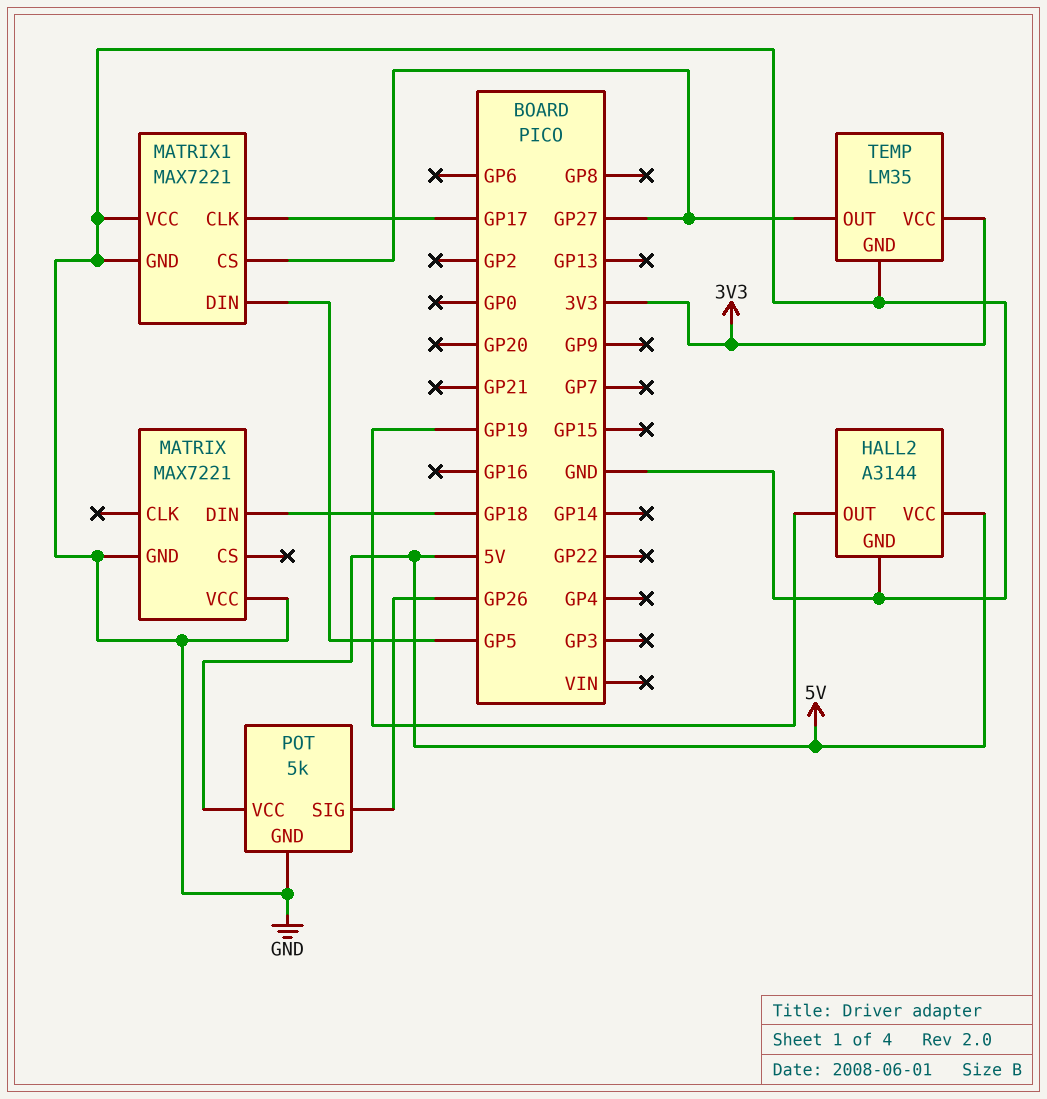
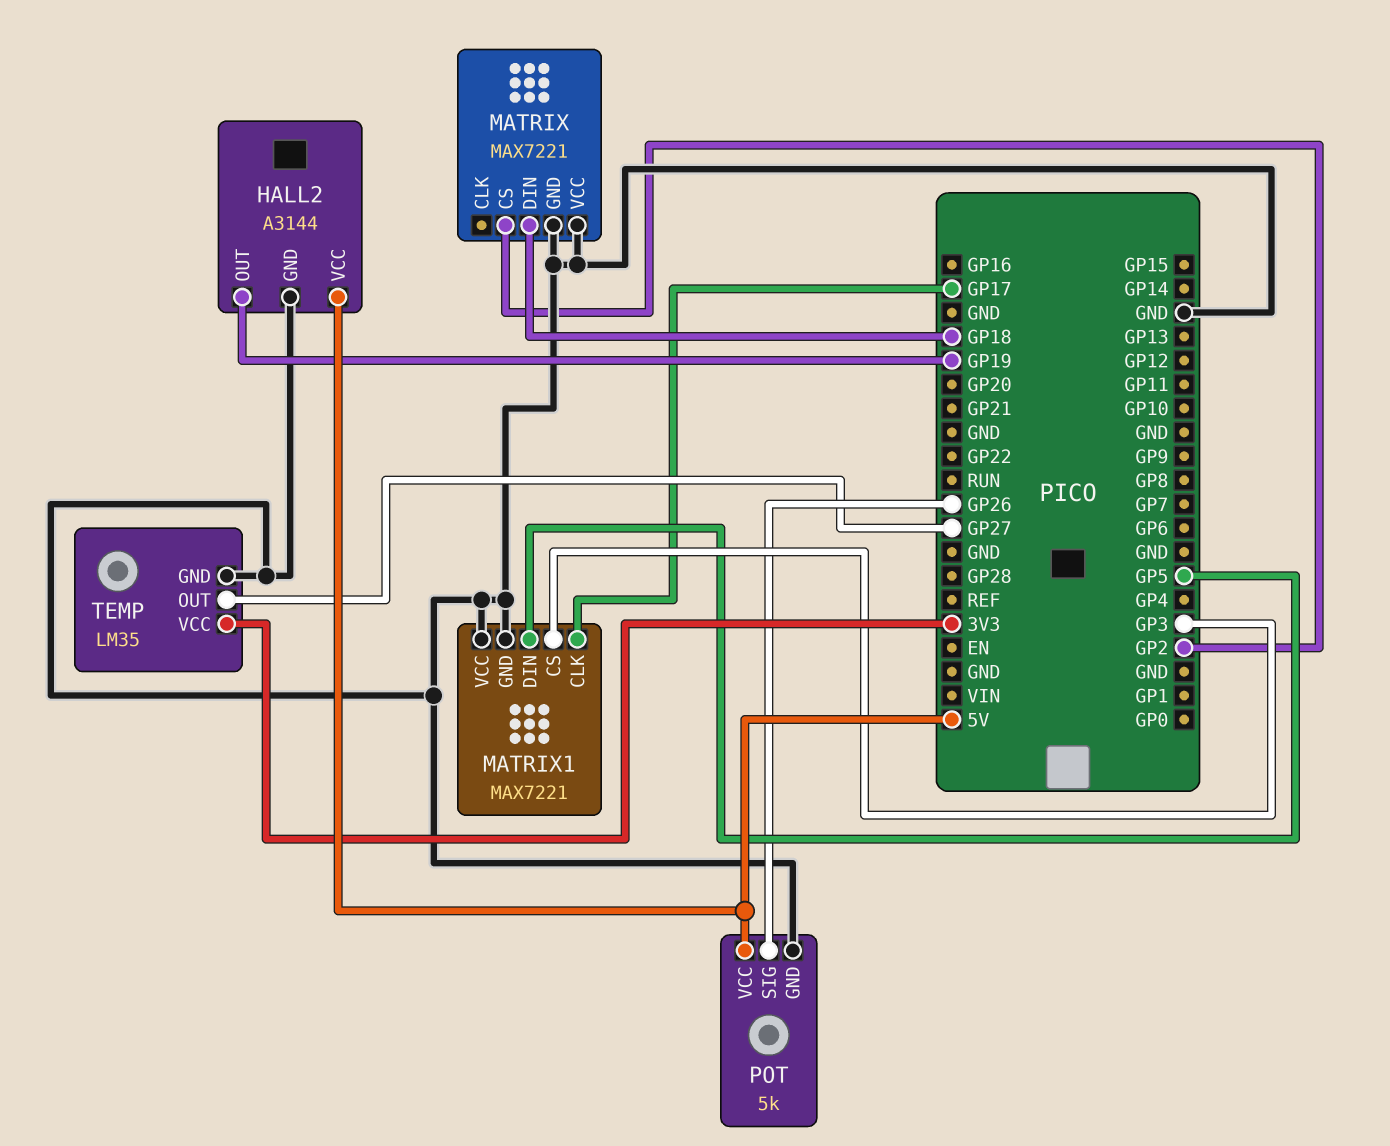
MATRIX pin CS: none -> GP2
MATRIX1 pin CS: GP27 -> GP3

